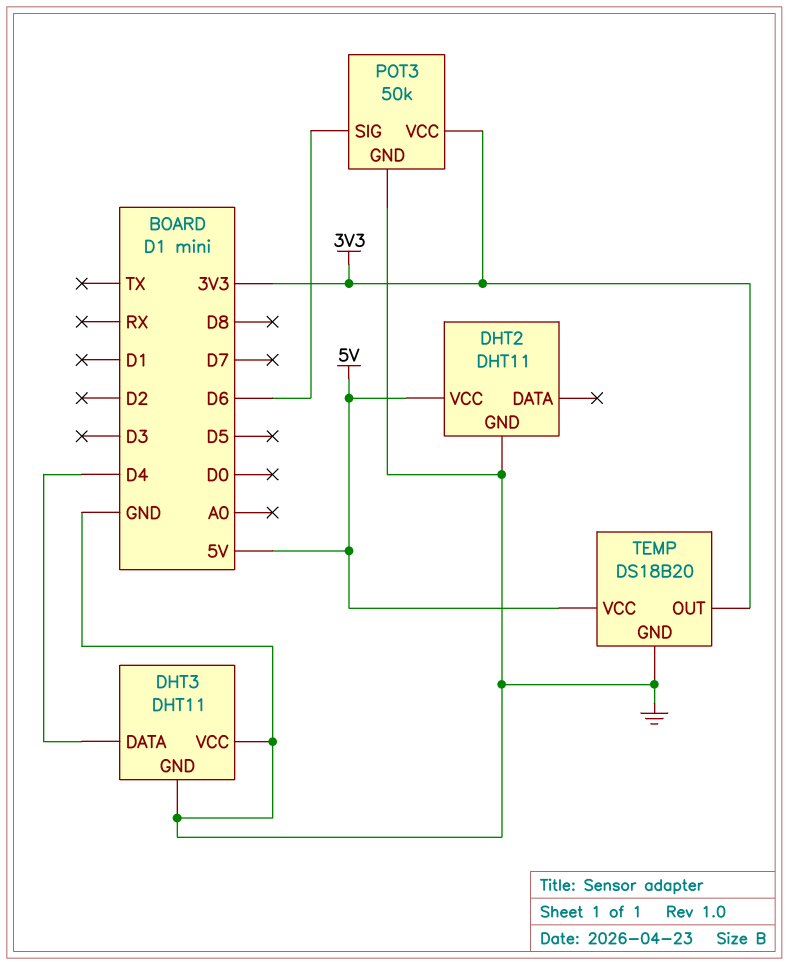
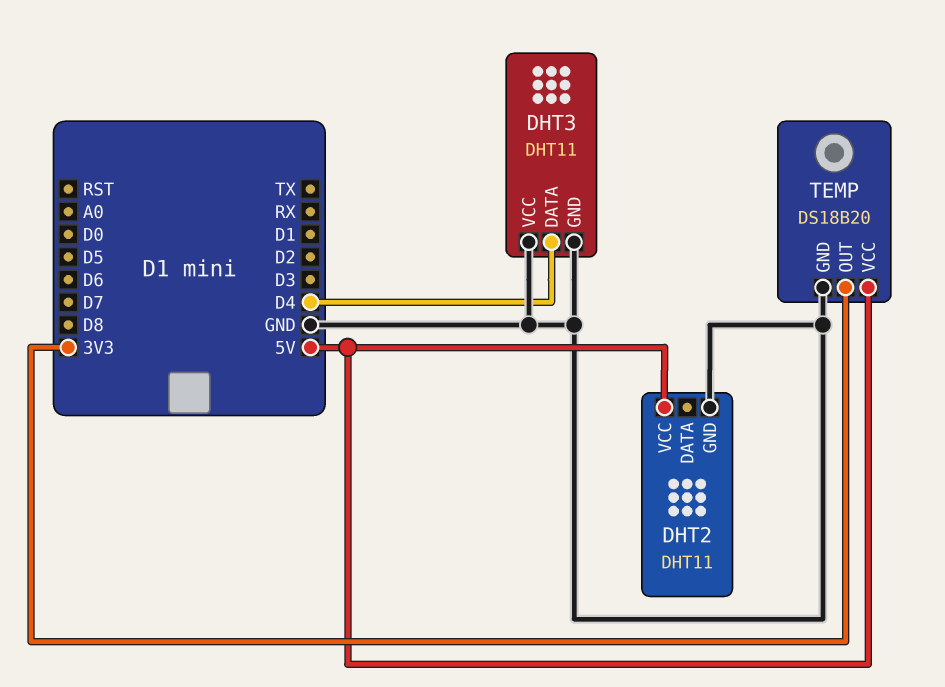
POT3: 50k -> none
POT3 pin GND: GND -> none
POT3 pin SIG: D6 -> none
POT3 pin VCC: 3V3 -> none

